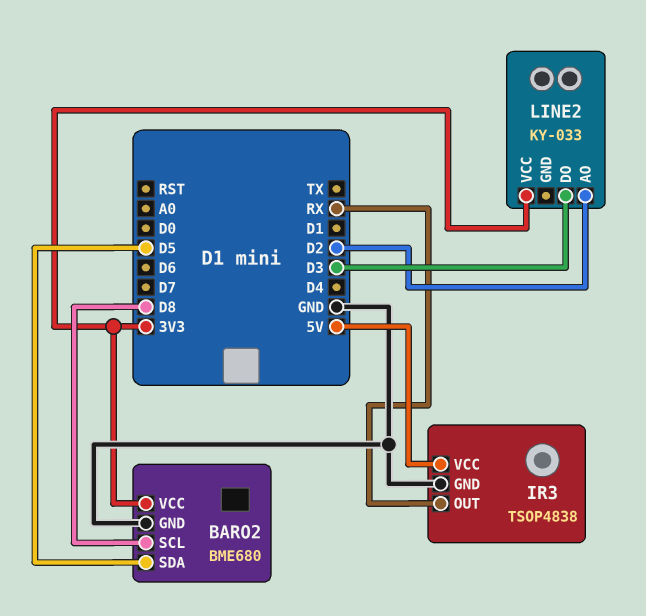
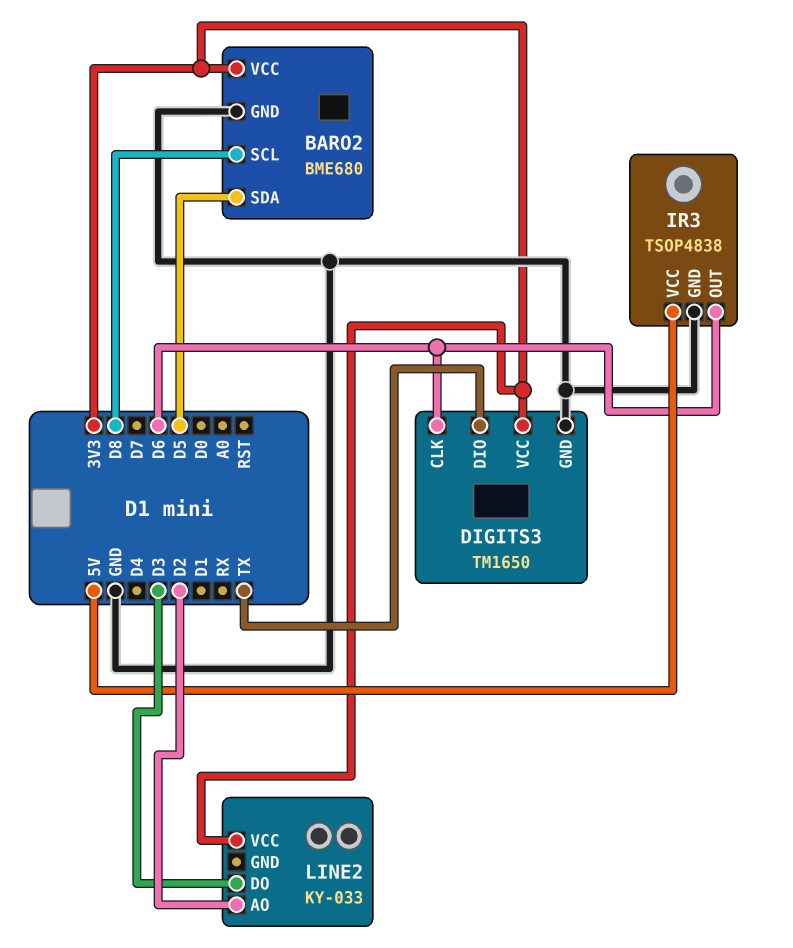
DIGITS3: none -> TM1650
DIGITS3 pin CLK: none -> D6
DIGITS3 pin DIO: none -> TX
DIGITS3 pin GND: none -> GND
DIGITS3 pin VCC: none -> 3V3
IR3 pin OUT: RX -> D6

